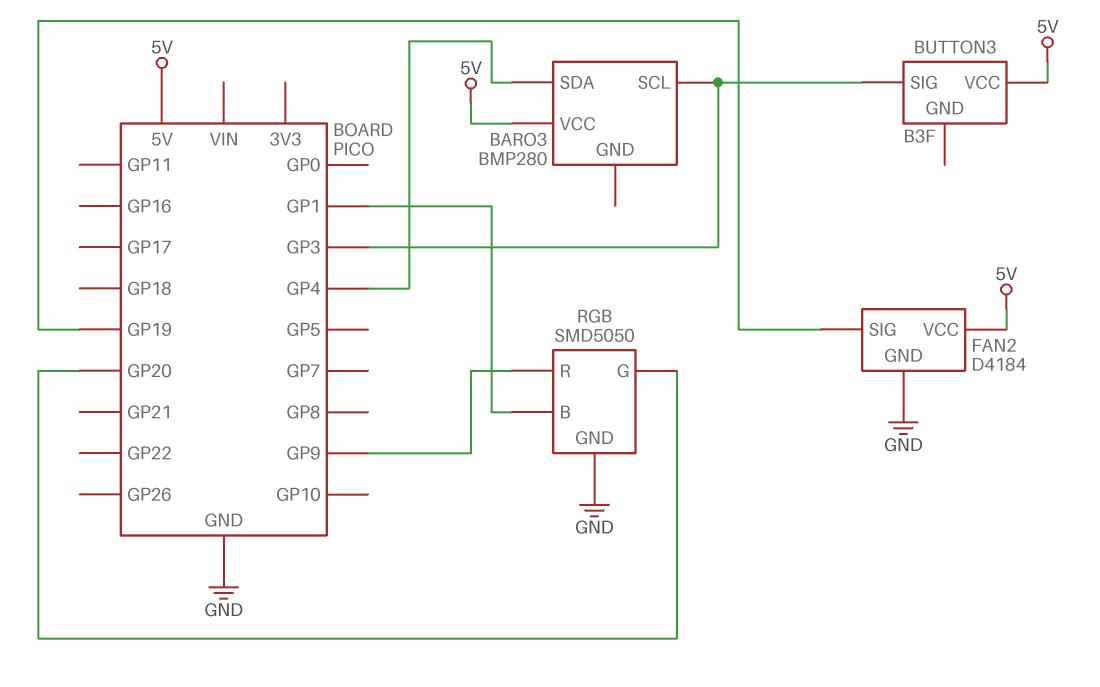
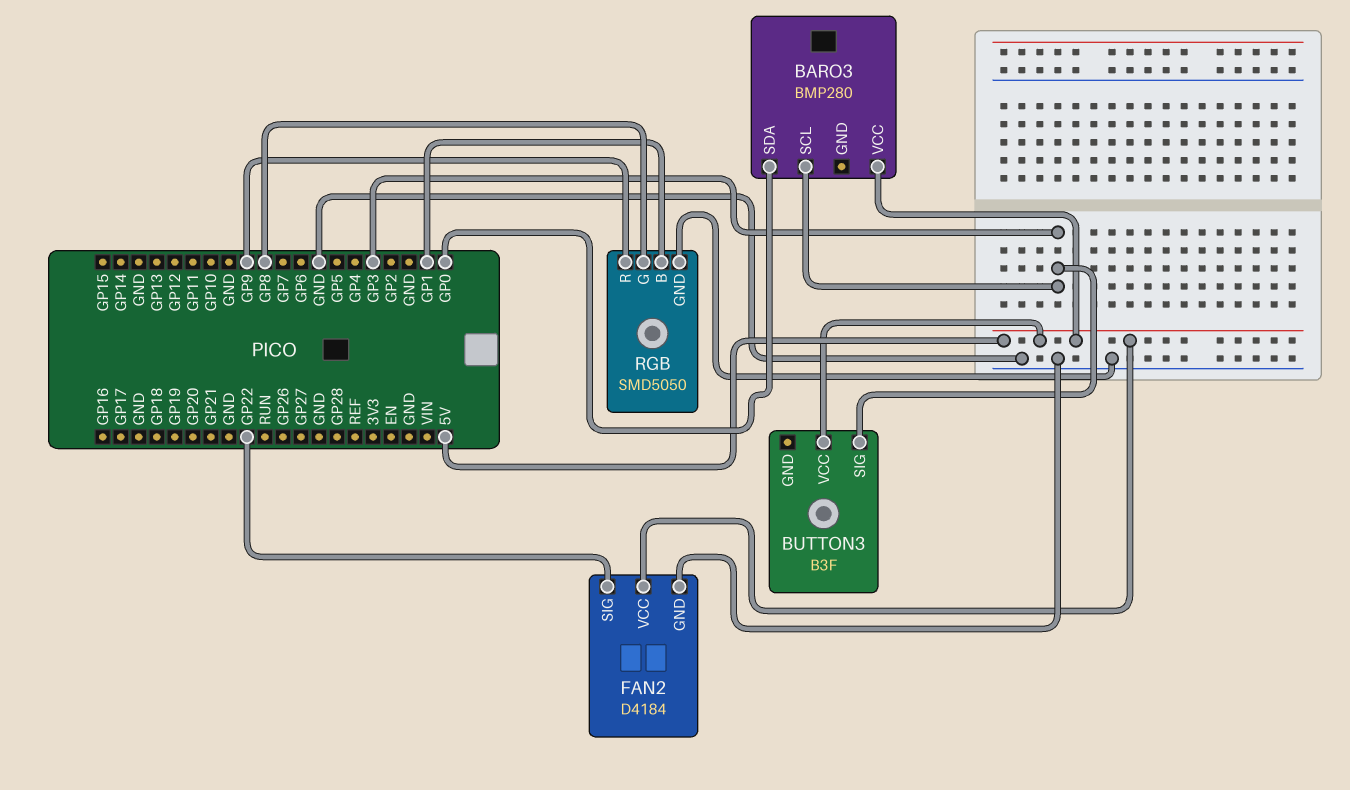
BARO3 pin SDA: GP4 -> GP0
FAN2 pin SIG: GP19 -> GP22
RGB pin G: GP20 -> GP8

